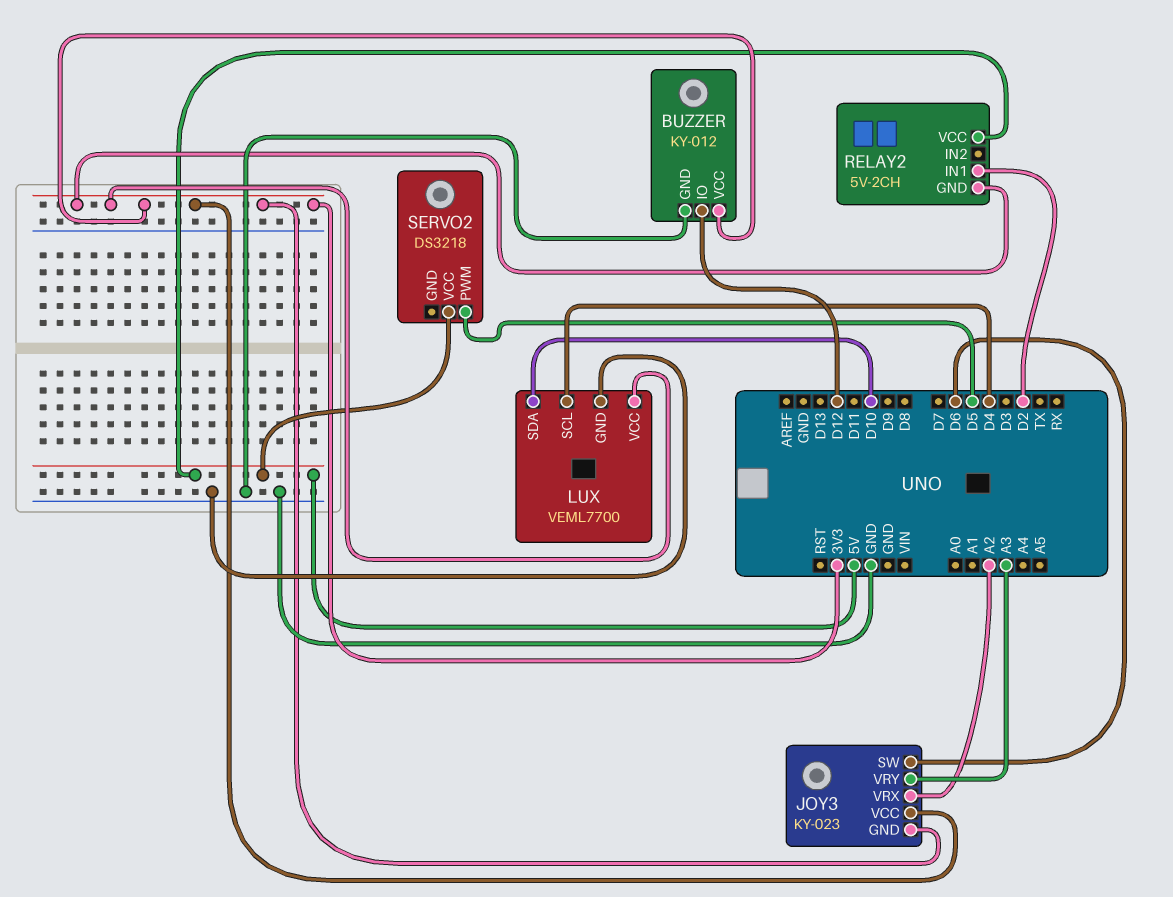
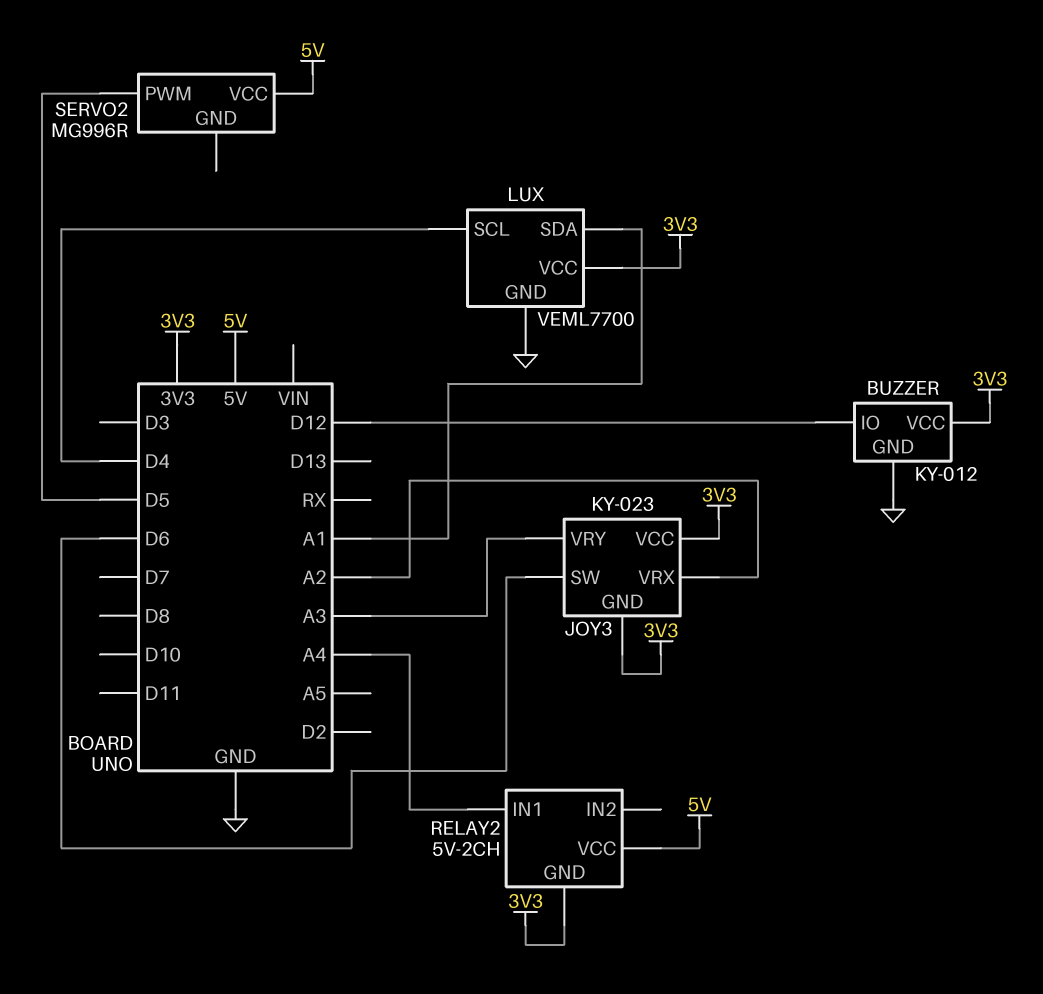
LUX pin SDA: D10 -> A1
RELAY2 pin IN1: D2 -> A4
SERVO2: DS3218 -> MG996R

